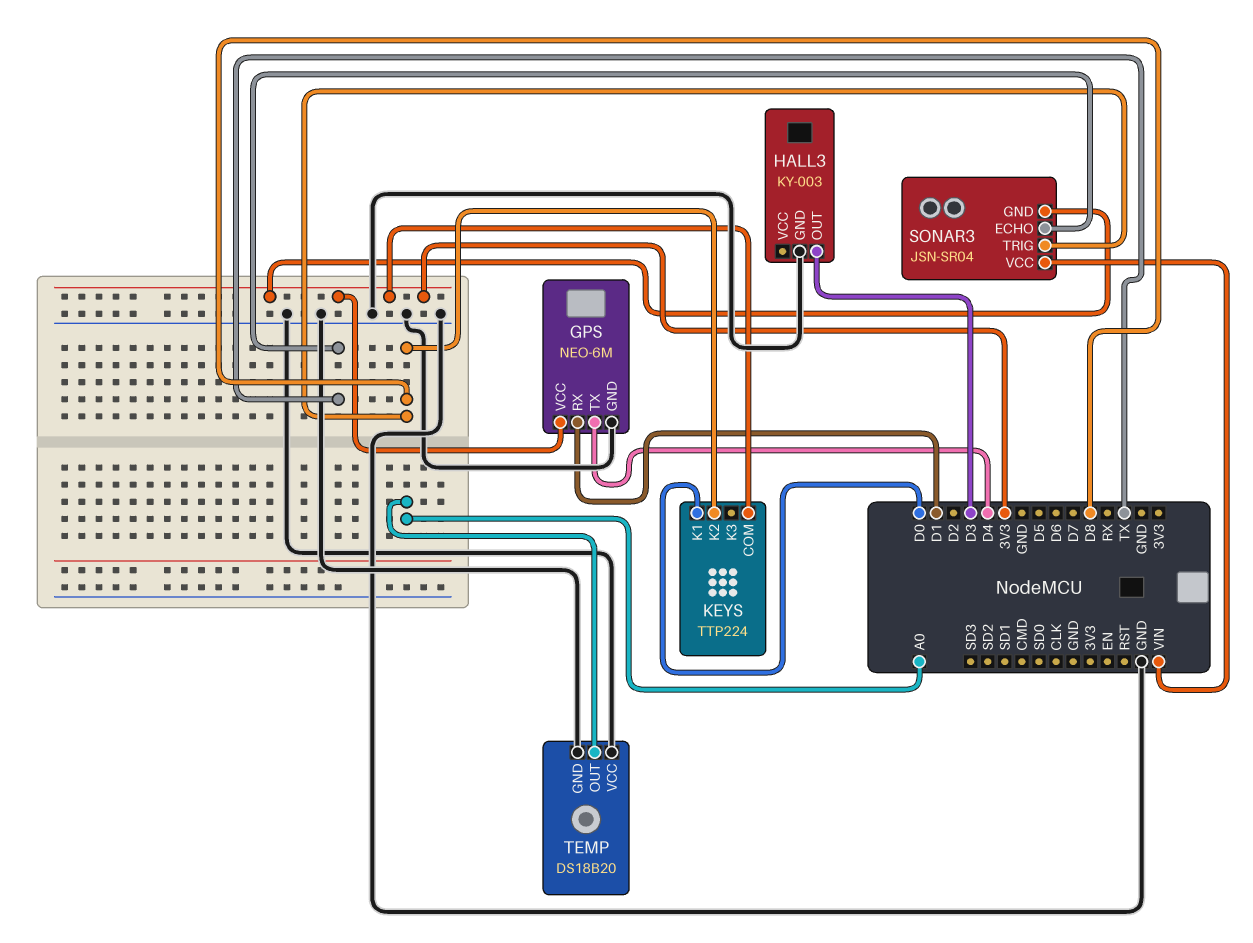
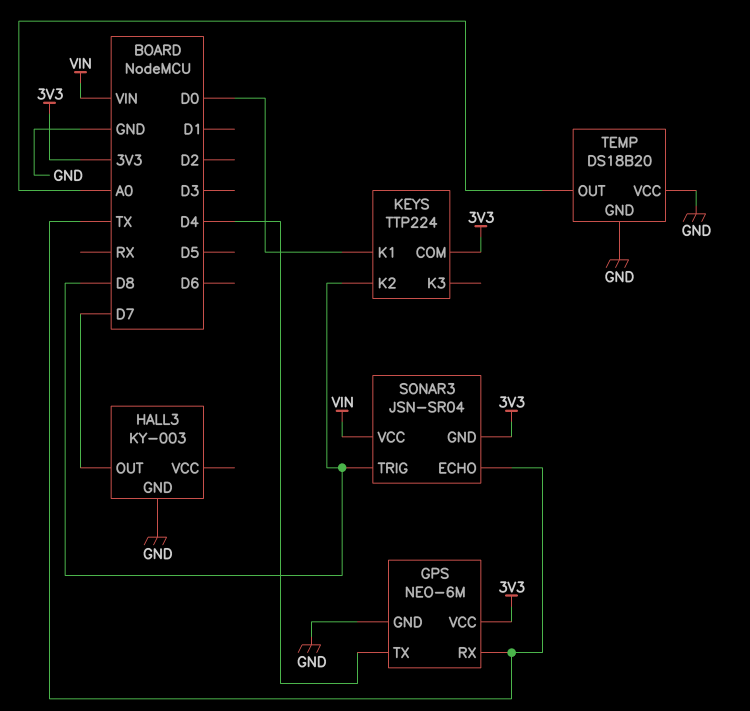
GPS pin RX: D1 -> TX
HALL3 pin OUT: D3 -> D7

